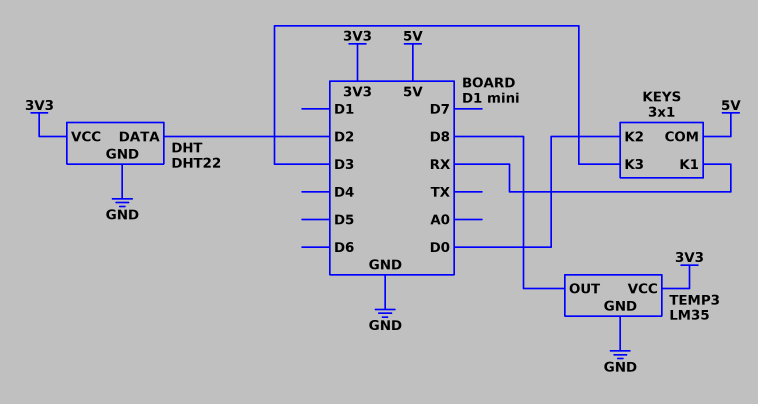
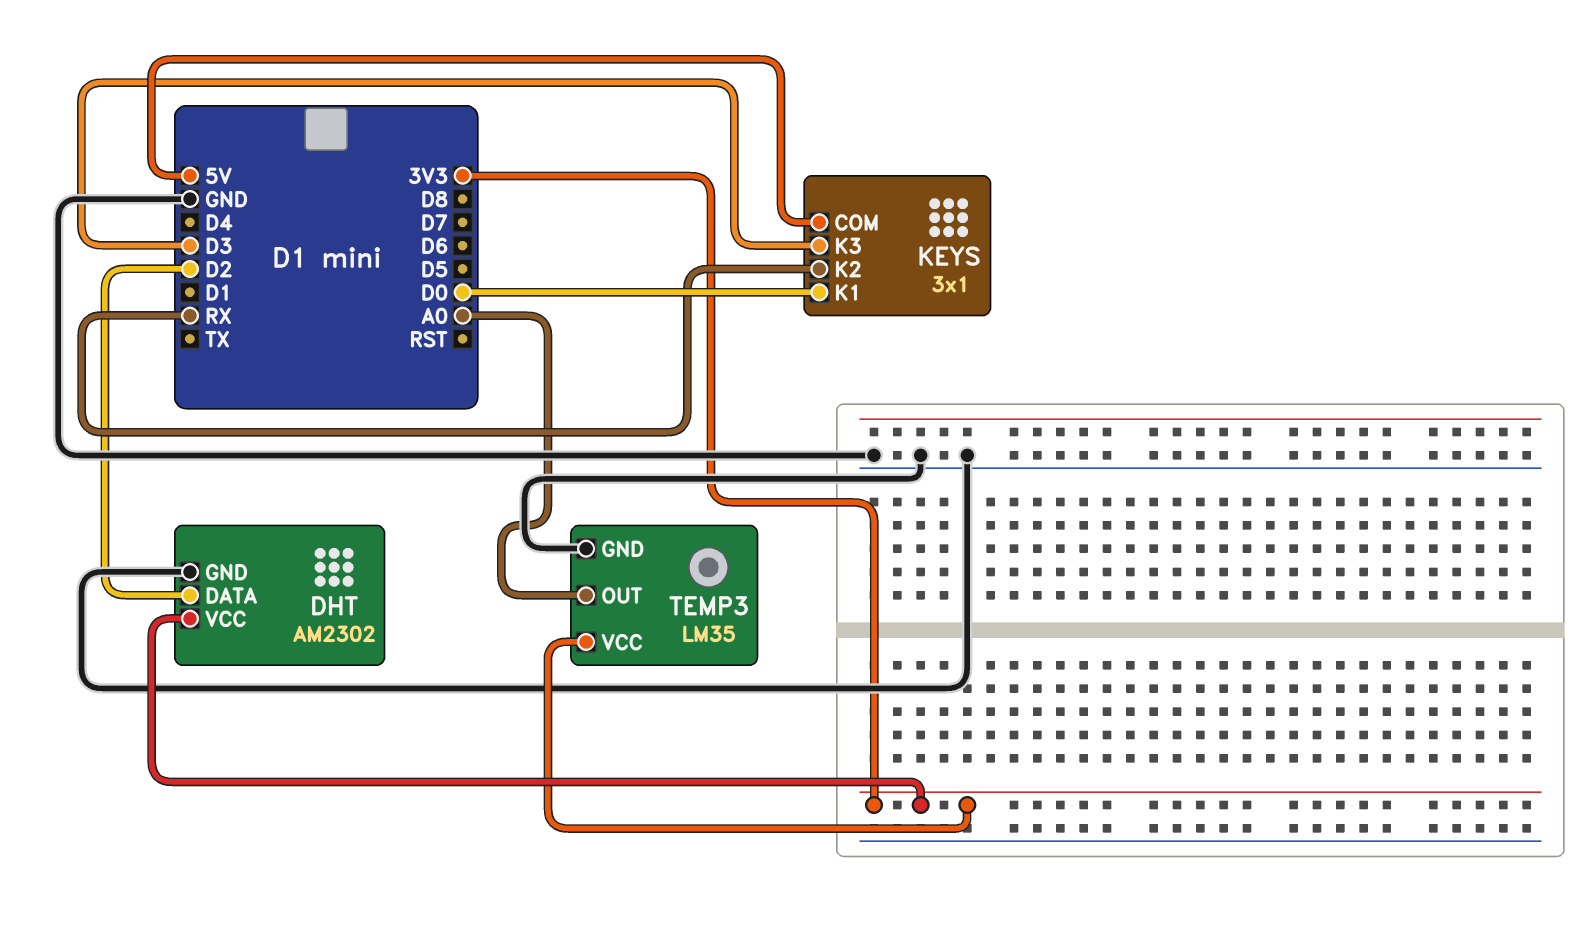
DHT: DHT22 -> AM2302
KEYS pin K1: RX -> D0
KEYS pin K2: D0 -> RX
TEMP3 pin OUT: D8 -> A0

